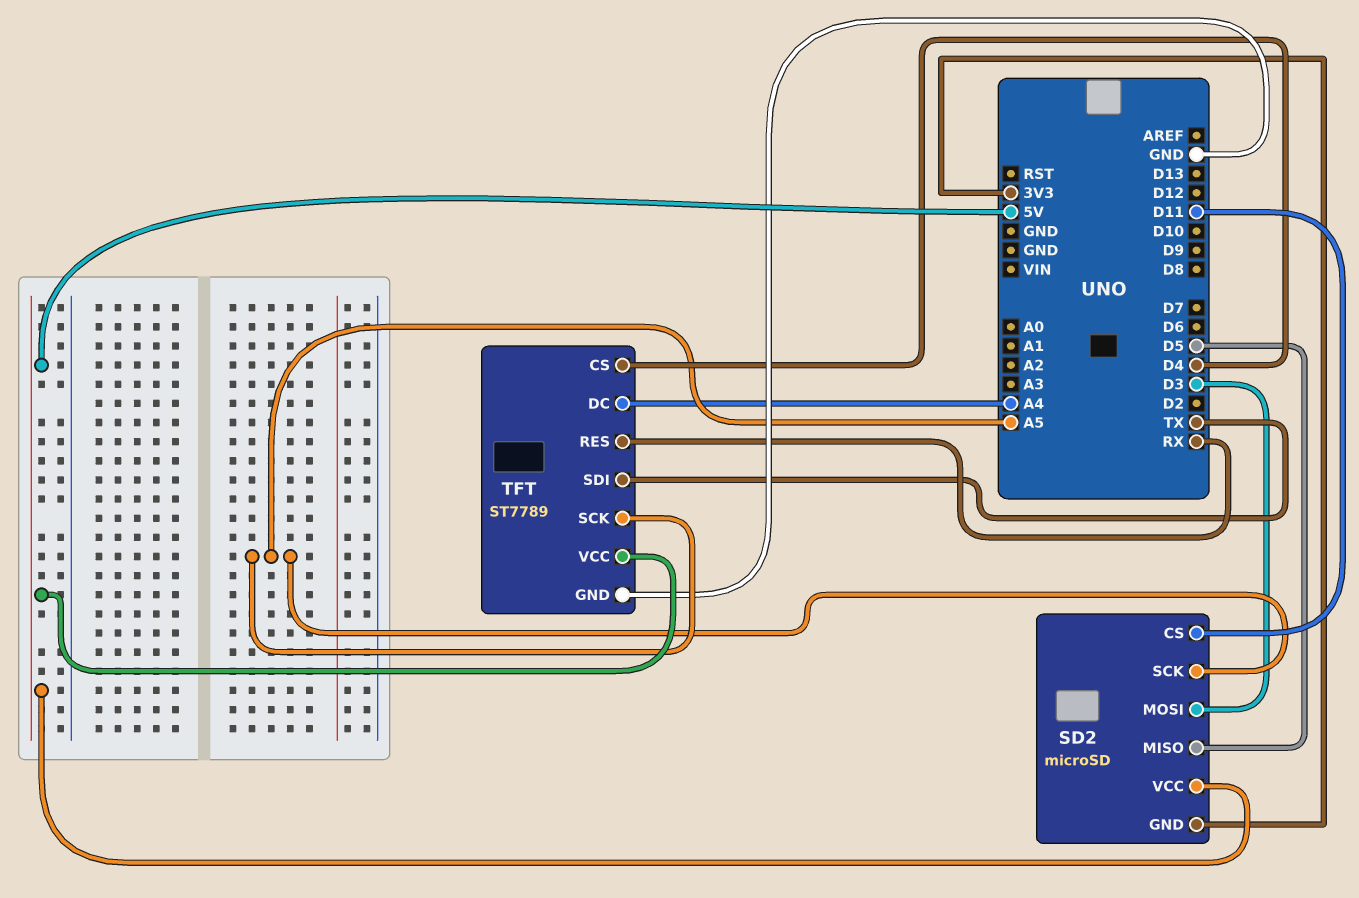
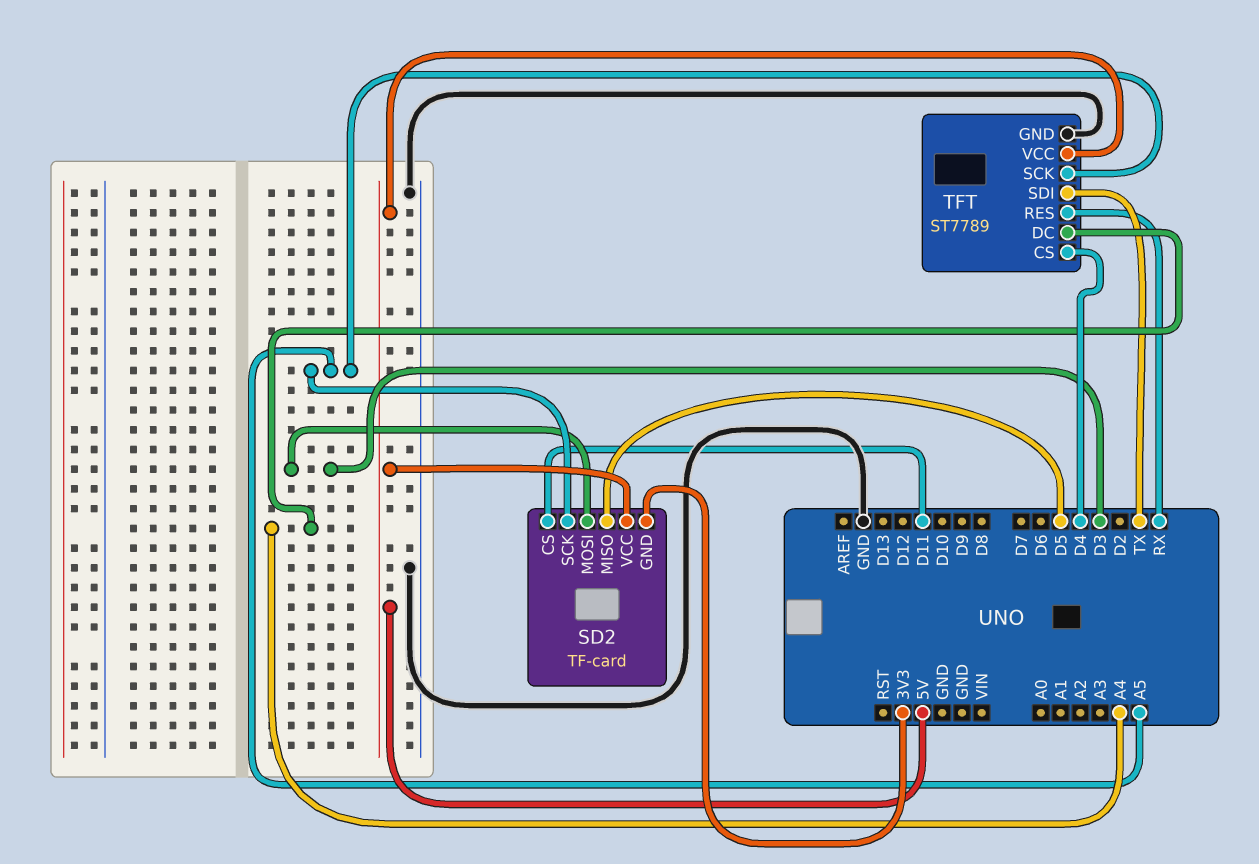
SD2: microSD -> TF-card

